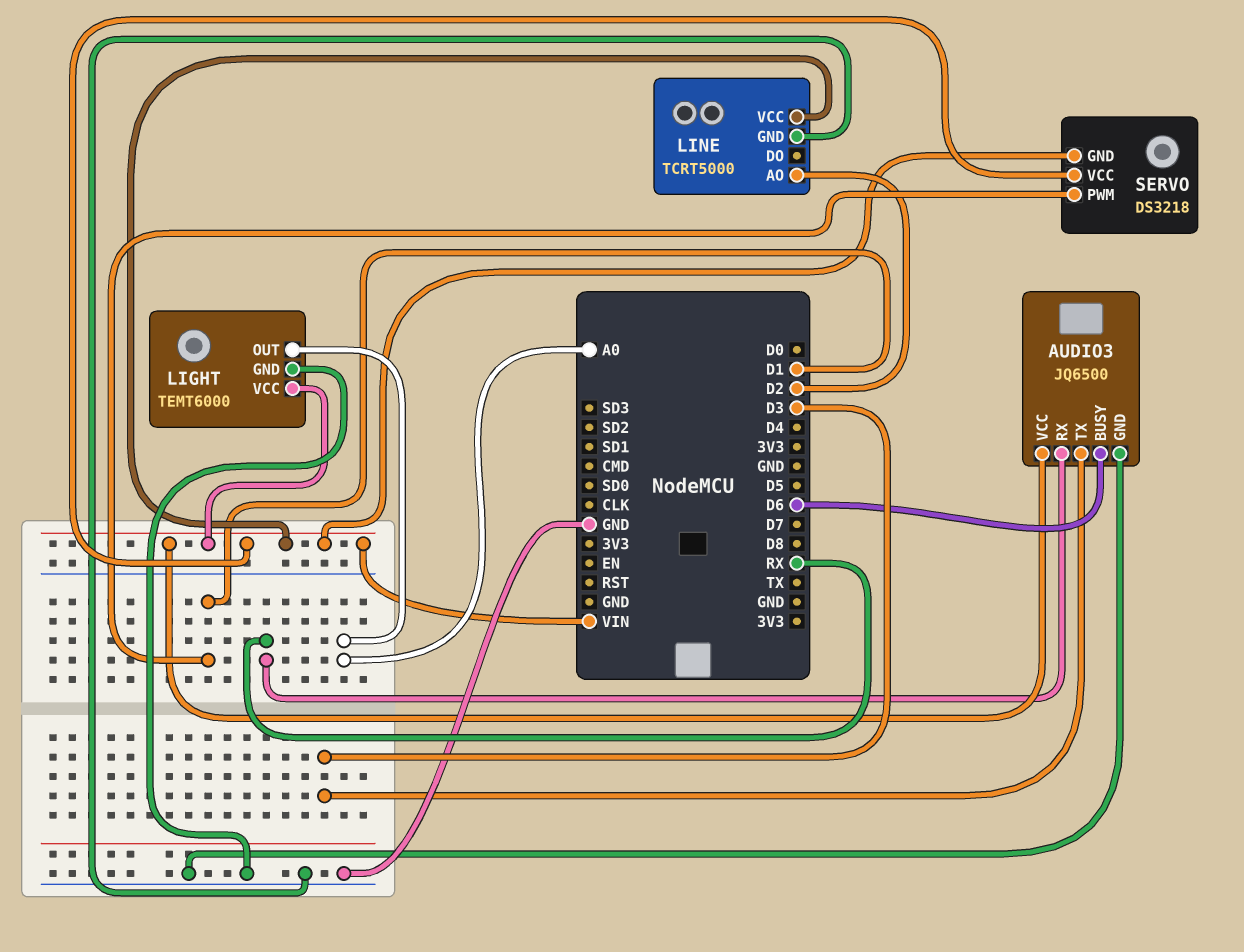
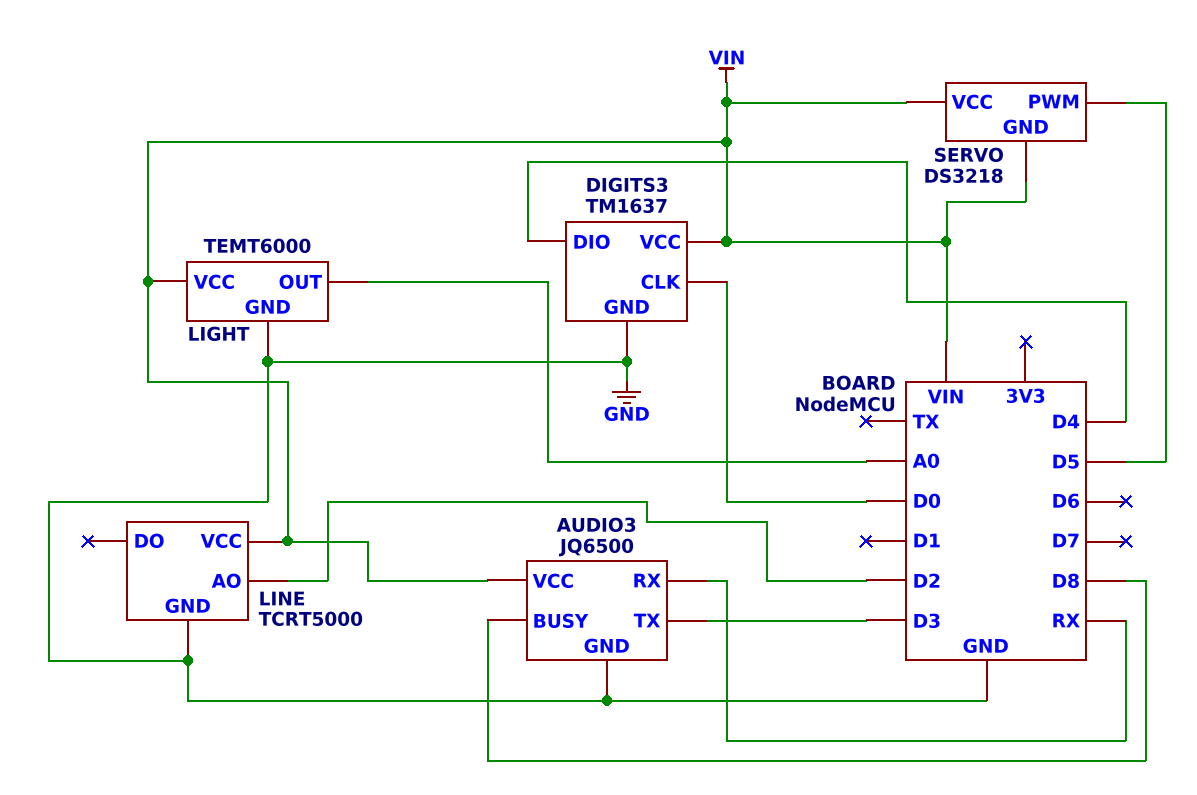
AUDIO3 pin BUSY: D6 -> D8
DIGITS3: none -> TM1637
DIGITS3 pin CLK: none -> D0
DIGITS3 pin DIO: none -> D4
DIGITS3 pin GND: none -> GND
DIGITS3 pin VCC: none -> VIN
SERVO pin PWM: D1 -> D5

